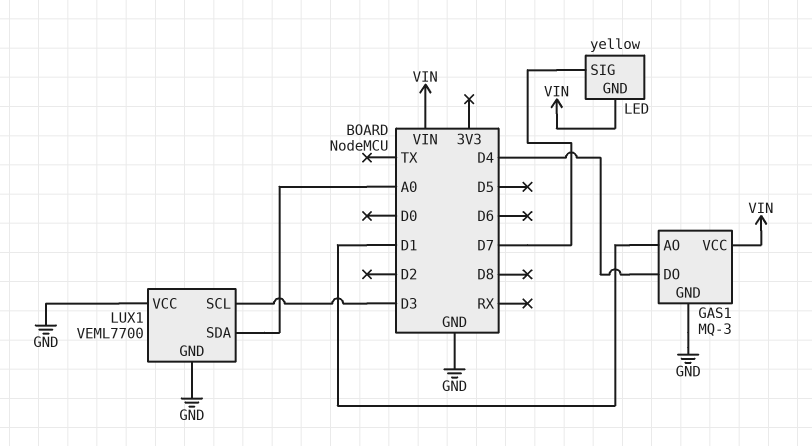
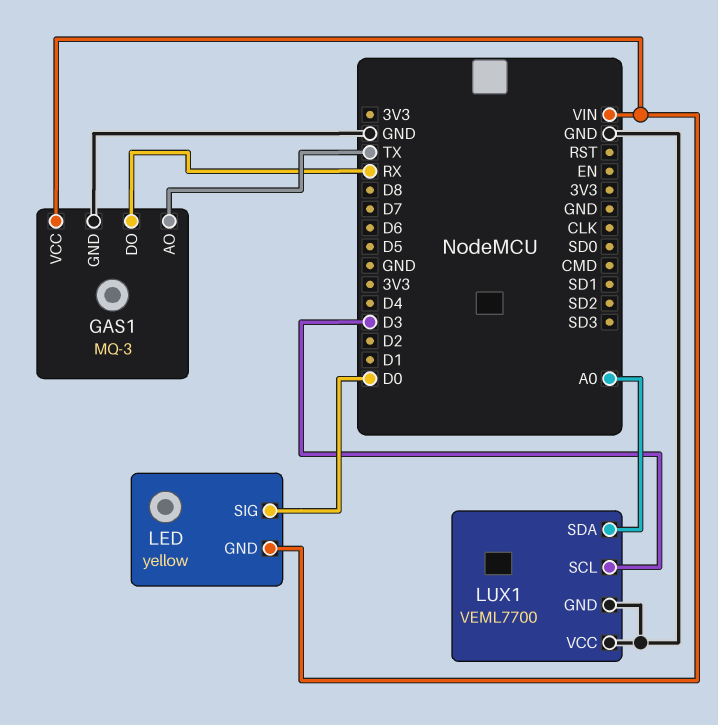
GAS1 pin AO: D1 -> TX
GAS1 pin DO: D4 -> RX
LED pin SIG: D7 -> D0

